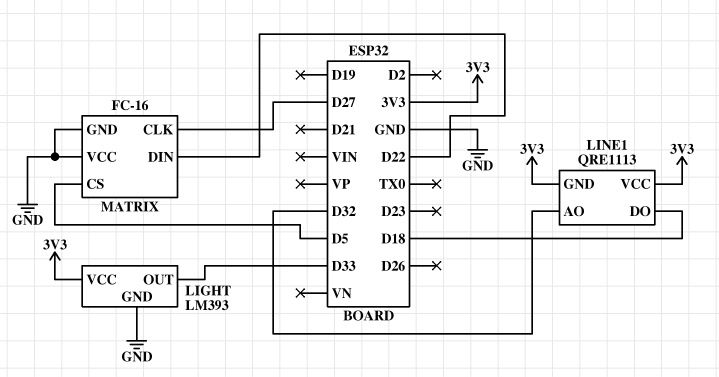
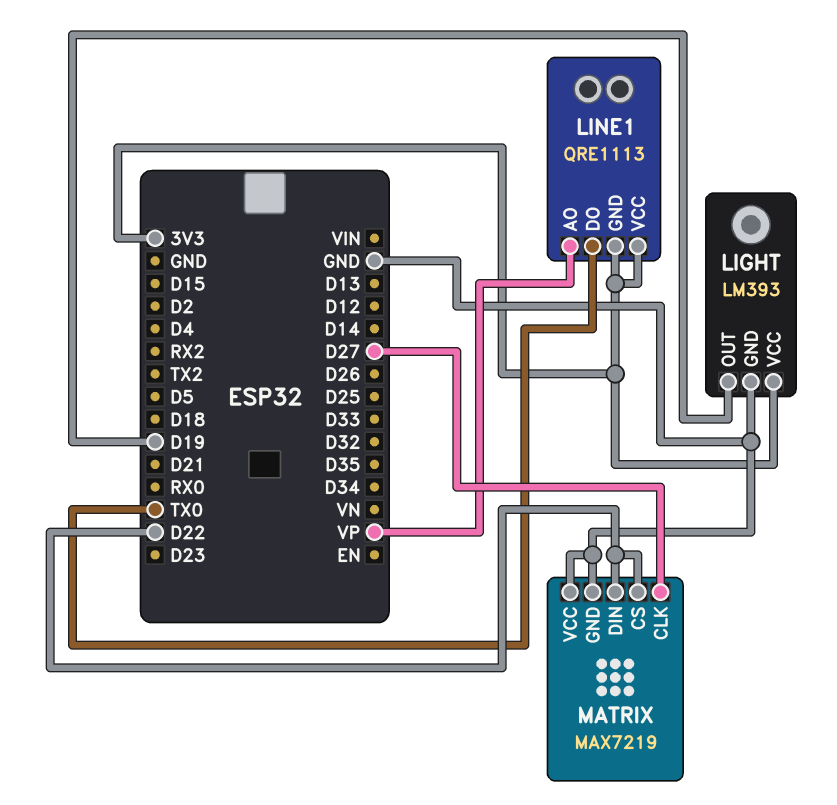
LIGHT pin OUT: D33 -> D19
LINE1 pin AO: D32 -> VP
LINE1 pin DO: D18 -> TX0
MATRIX: FC-16 -> MAX7219
MATRIX pin CS: D5 -> D22

